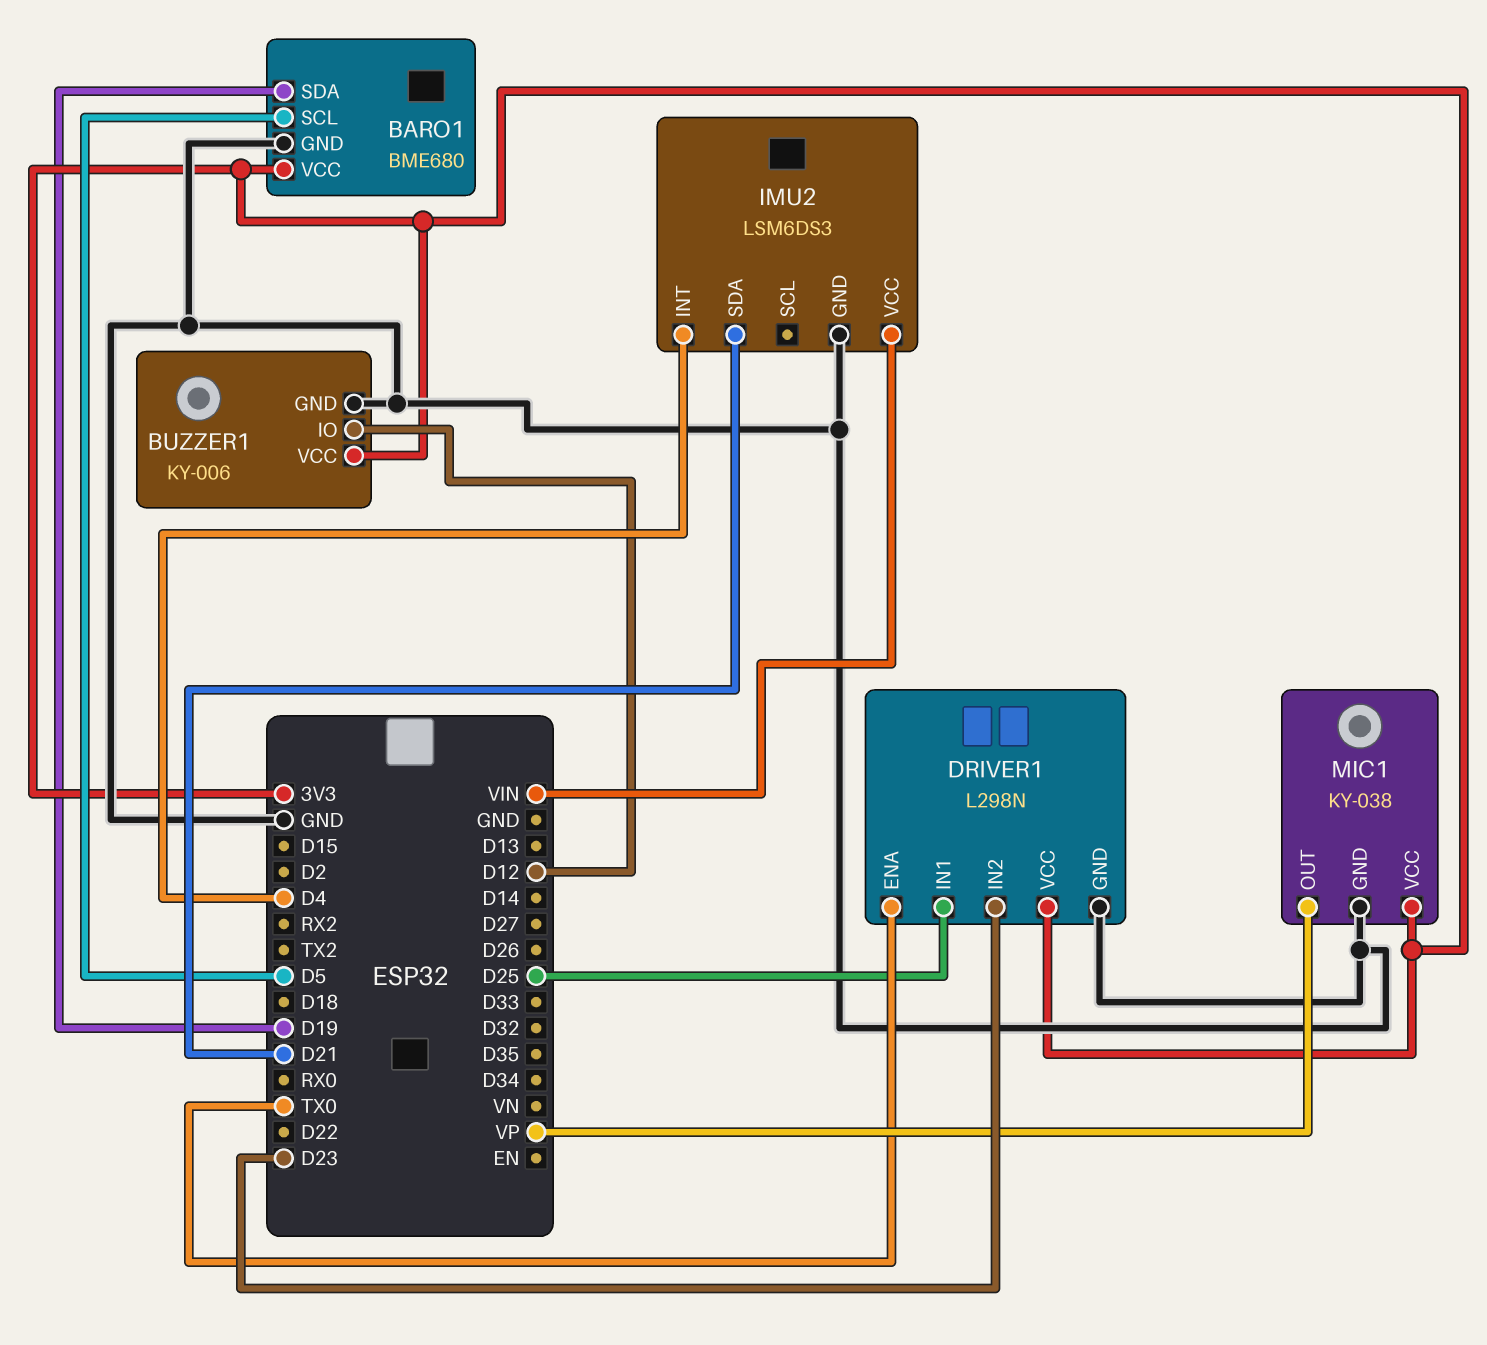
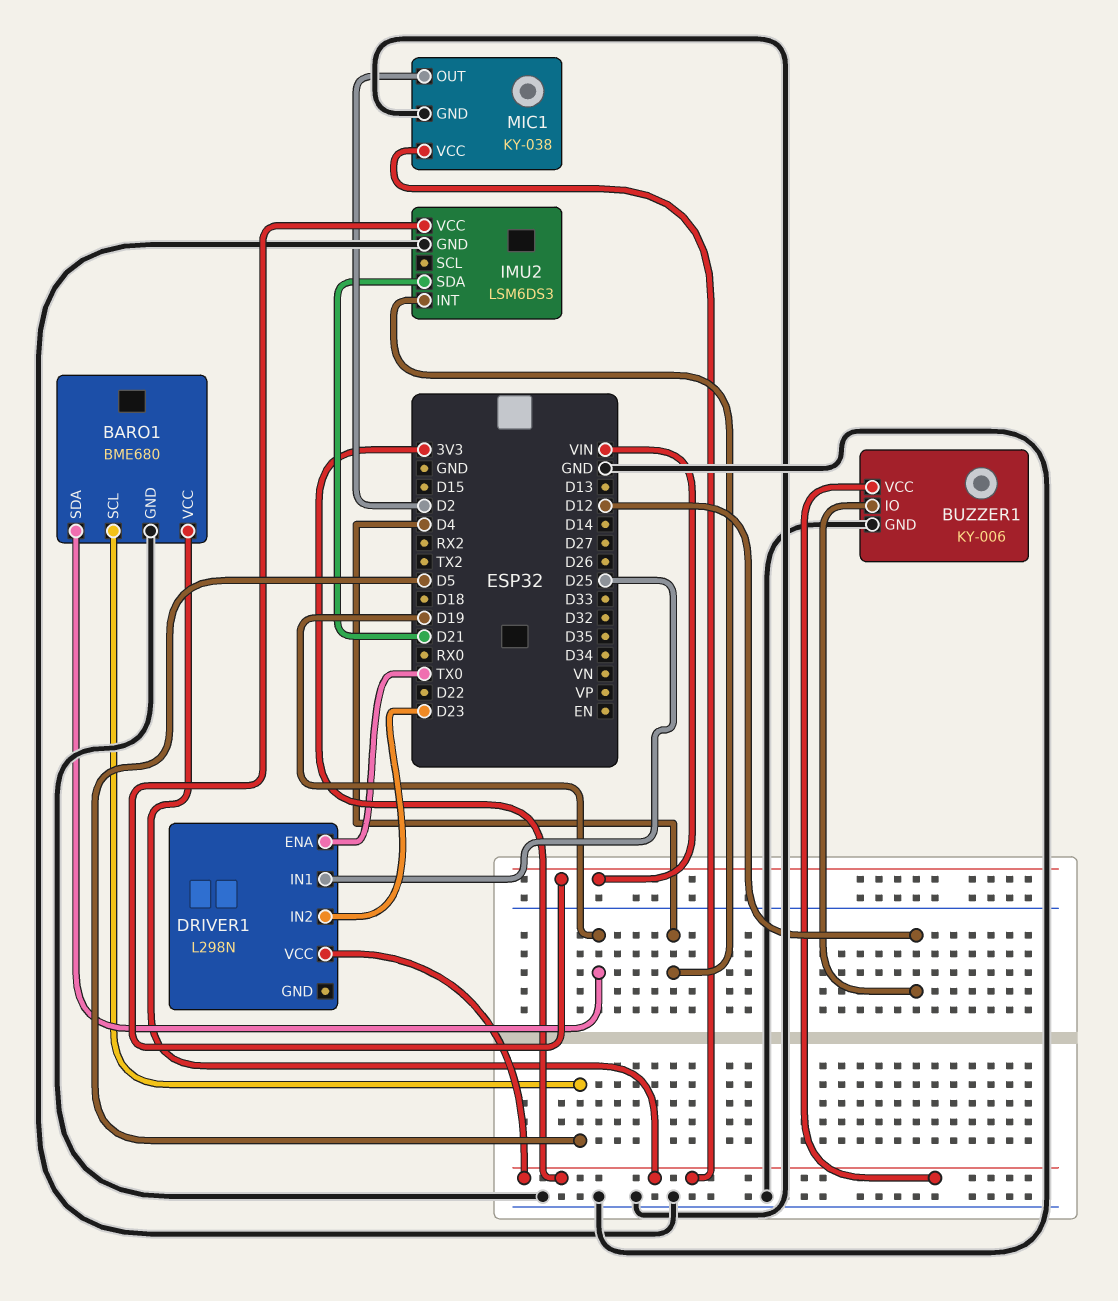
DRIVER1 pin GND: GND -> none
MIC1 pin OUT: VP -> D2

